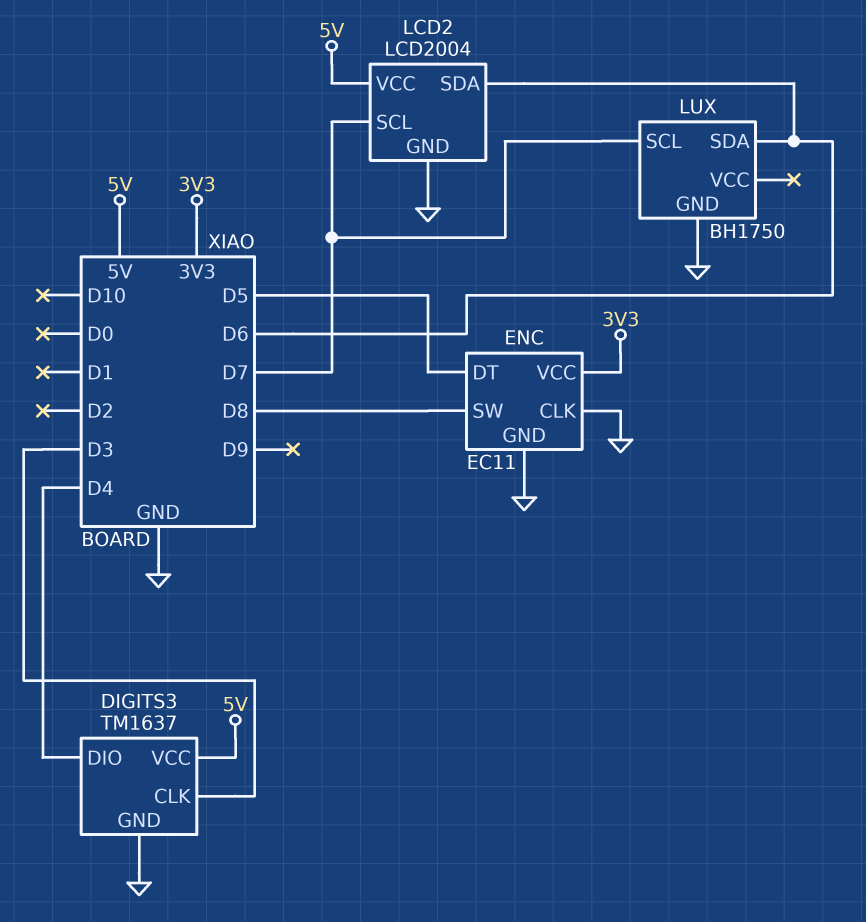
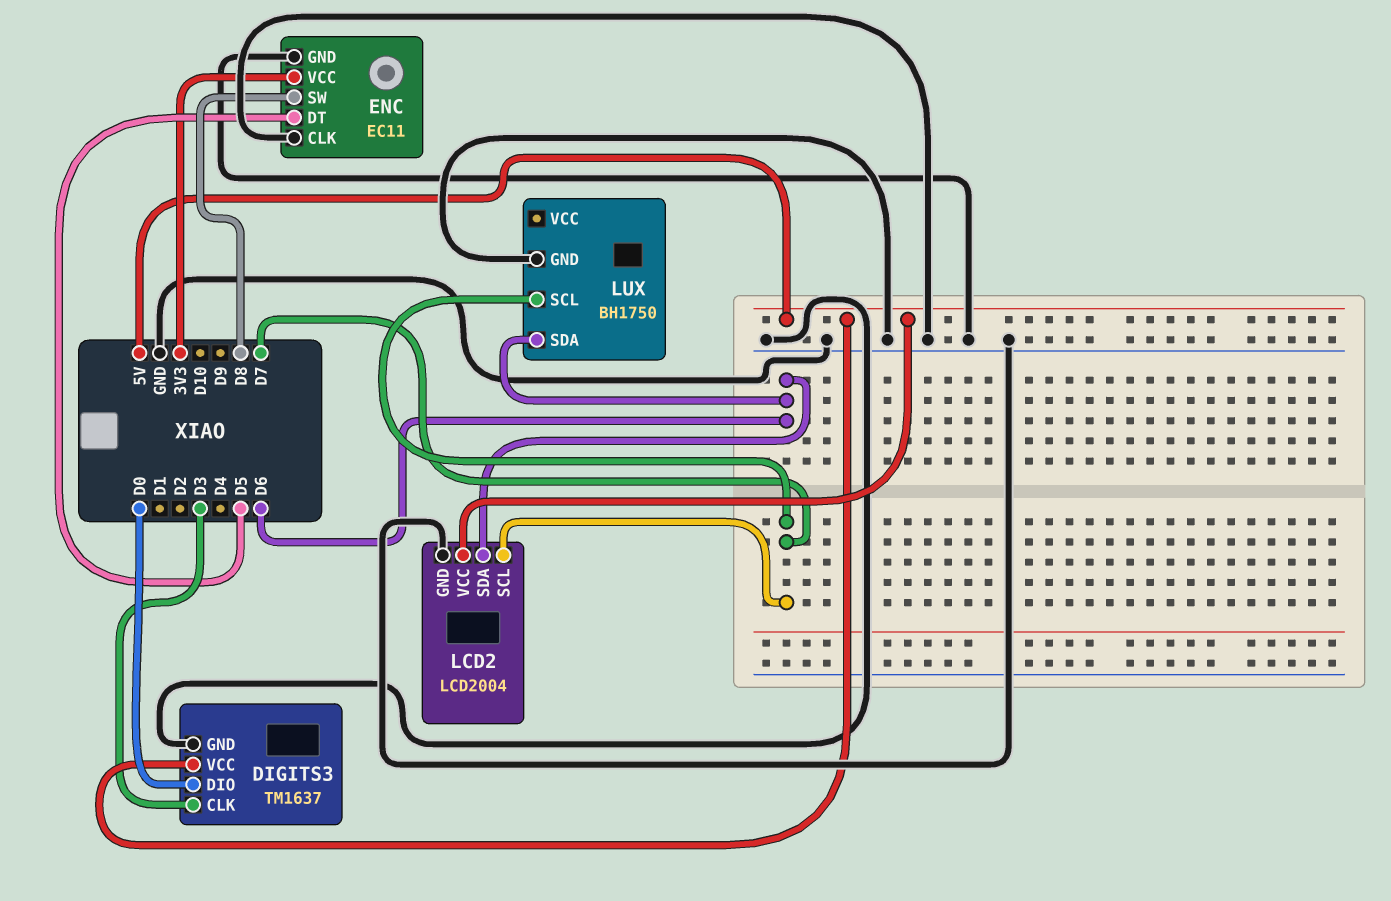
DIGITS3 pin DIO: D4 -> D0

